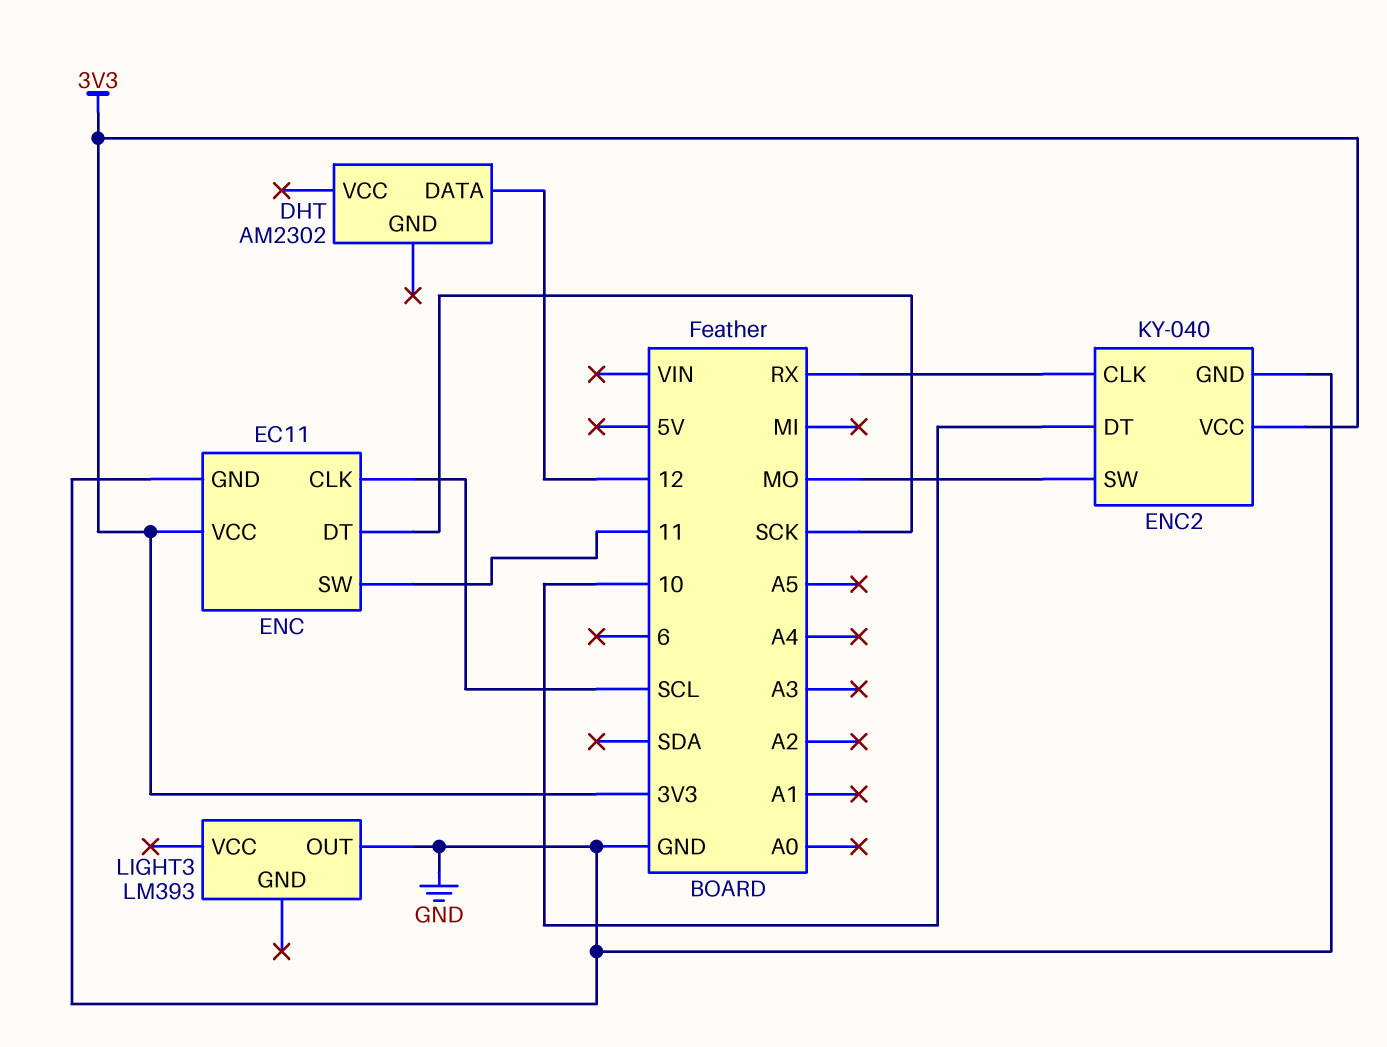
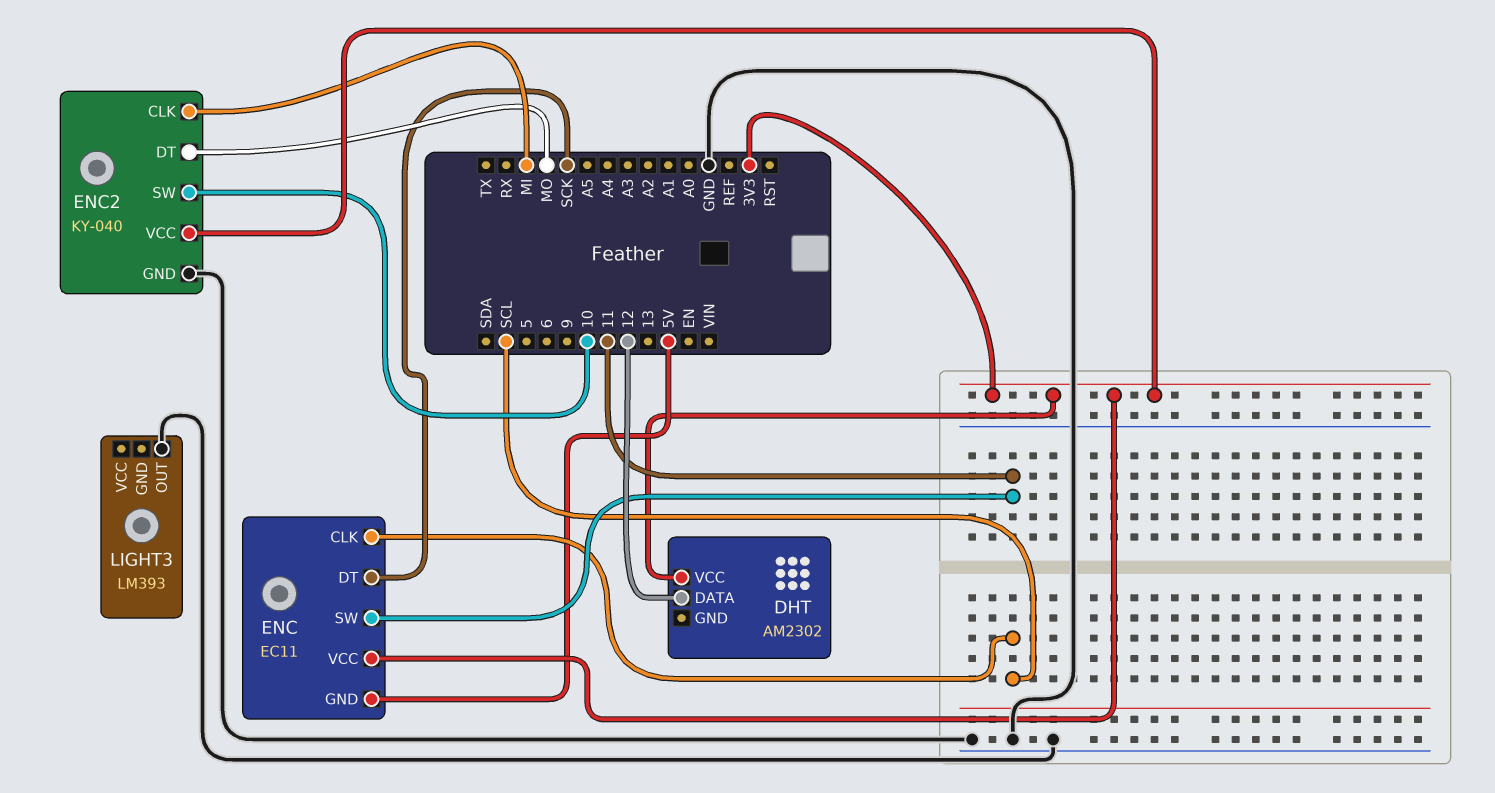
DHT pin VCC: none -> 3V3
ENC pin GND: GND -> 5V
ENC2 pin CLK: RX -> MI
ENC2 pin DT: 10 -> MO
ENC2 pin SW: MO -> 10

